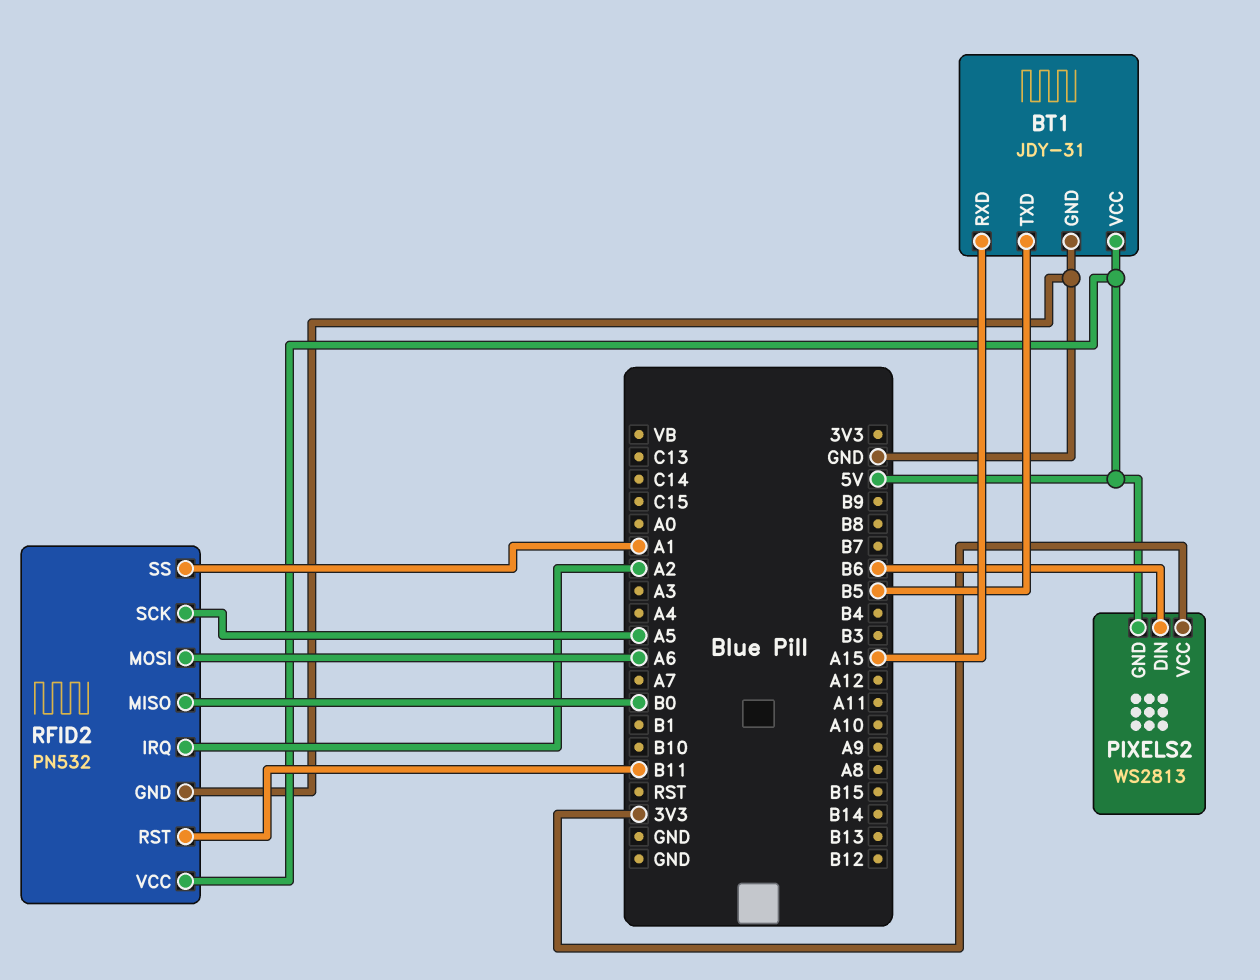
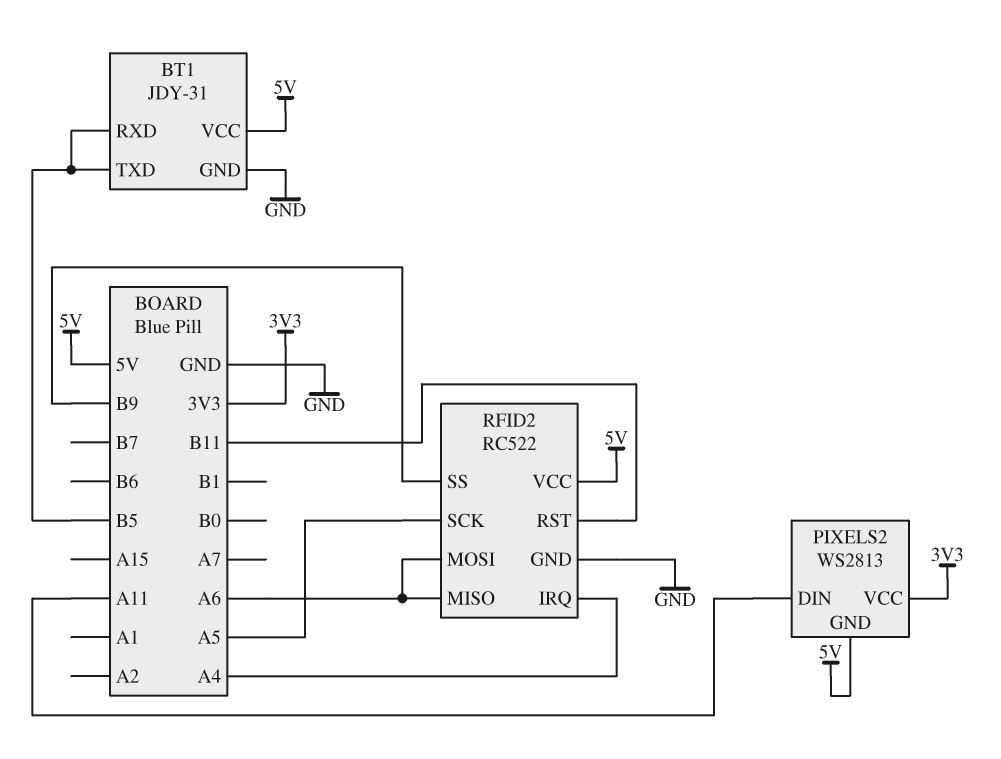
BT1 pin RXD: A15 -> B5
PIXELS2 pin DIN: B6 -> A11
RFID2: PN532 -> RC522
RFID2 pin IRQ: A2 -> A4
RFID2 pin MISO: B0 -> A6
RFID2 pin SS: A1 -> B9

